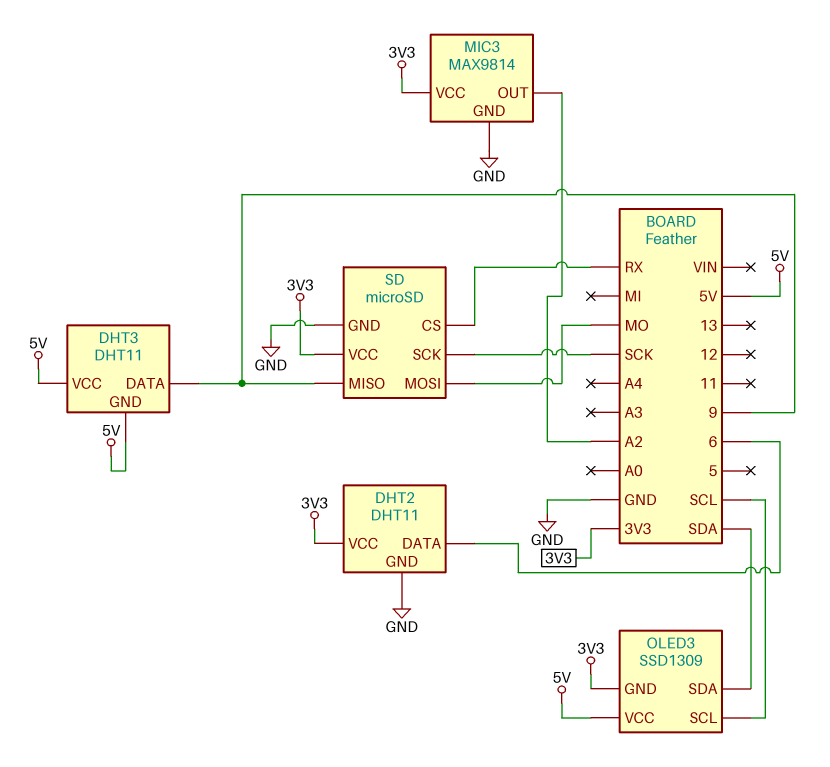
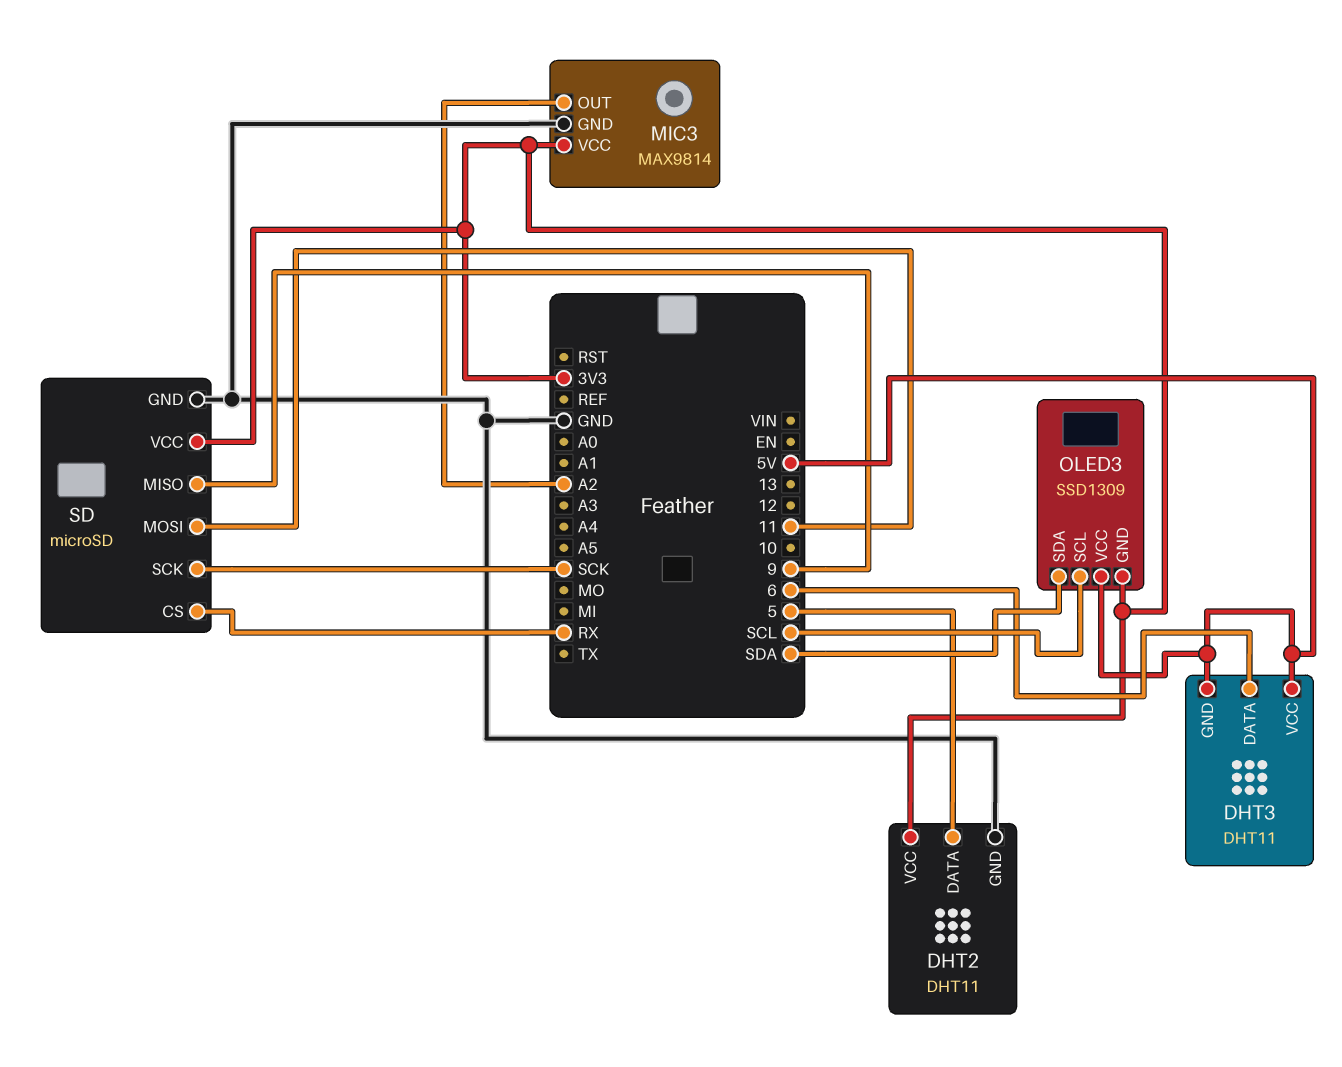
DHT2 pin DATA: 6 -> 5
DHT3 pin DATA: 9 -> 6
SD pin MOSI: MO -> 11

